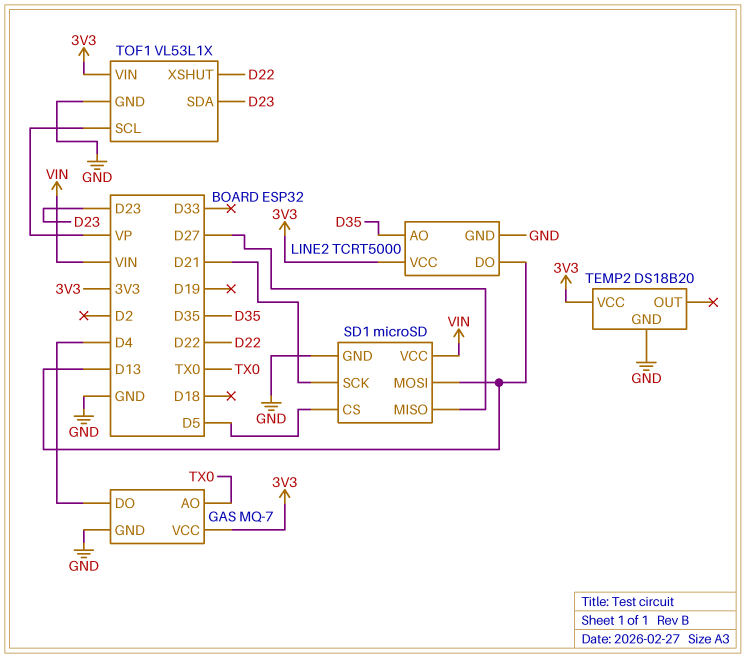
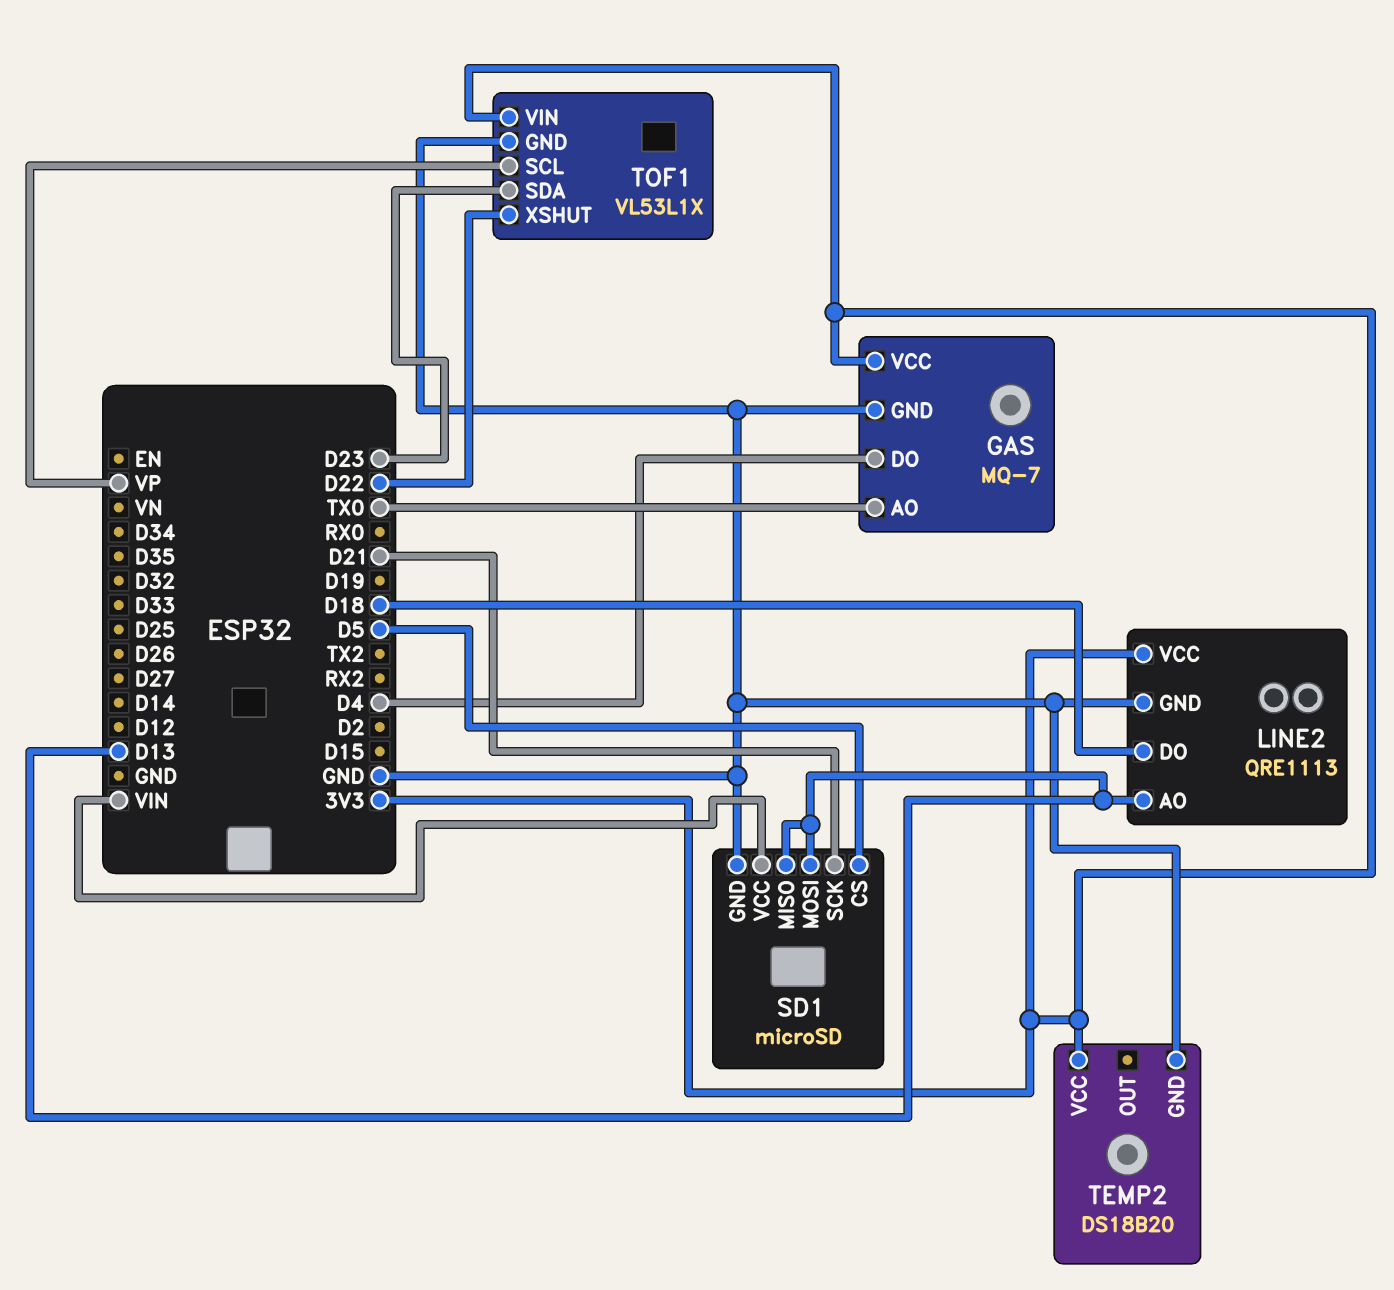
LINE2: TCRT5000 -> QRE1113
LINE2 pin AO: D35 -> D13
LINE2 pin DO: D13 -> D18
SD1 pin MISO: D27 -> D13

